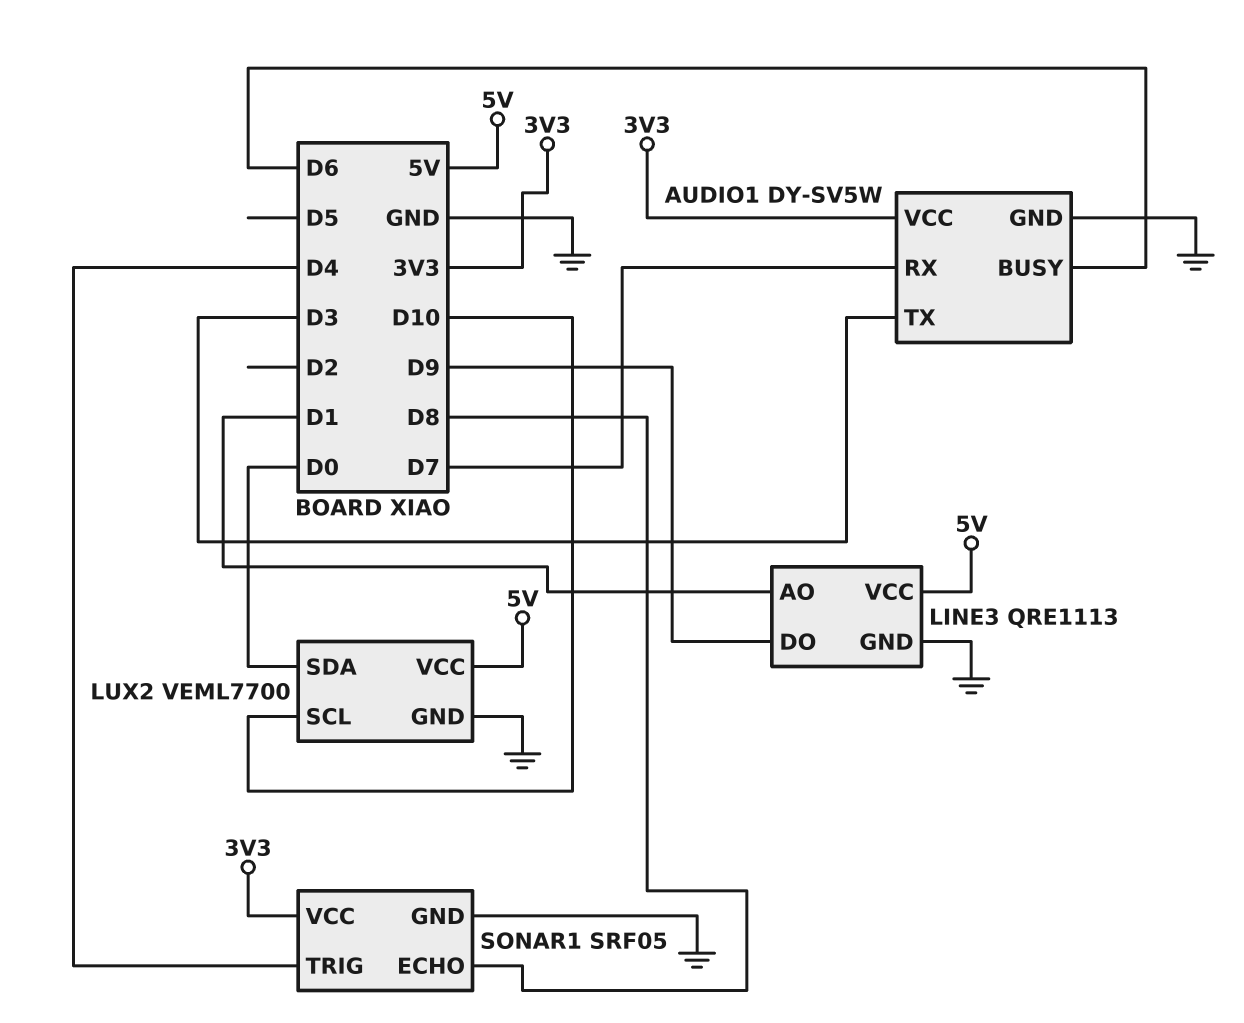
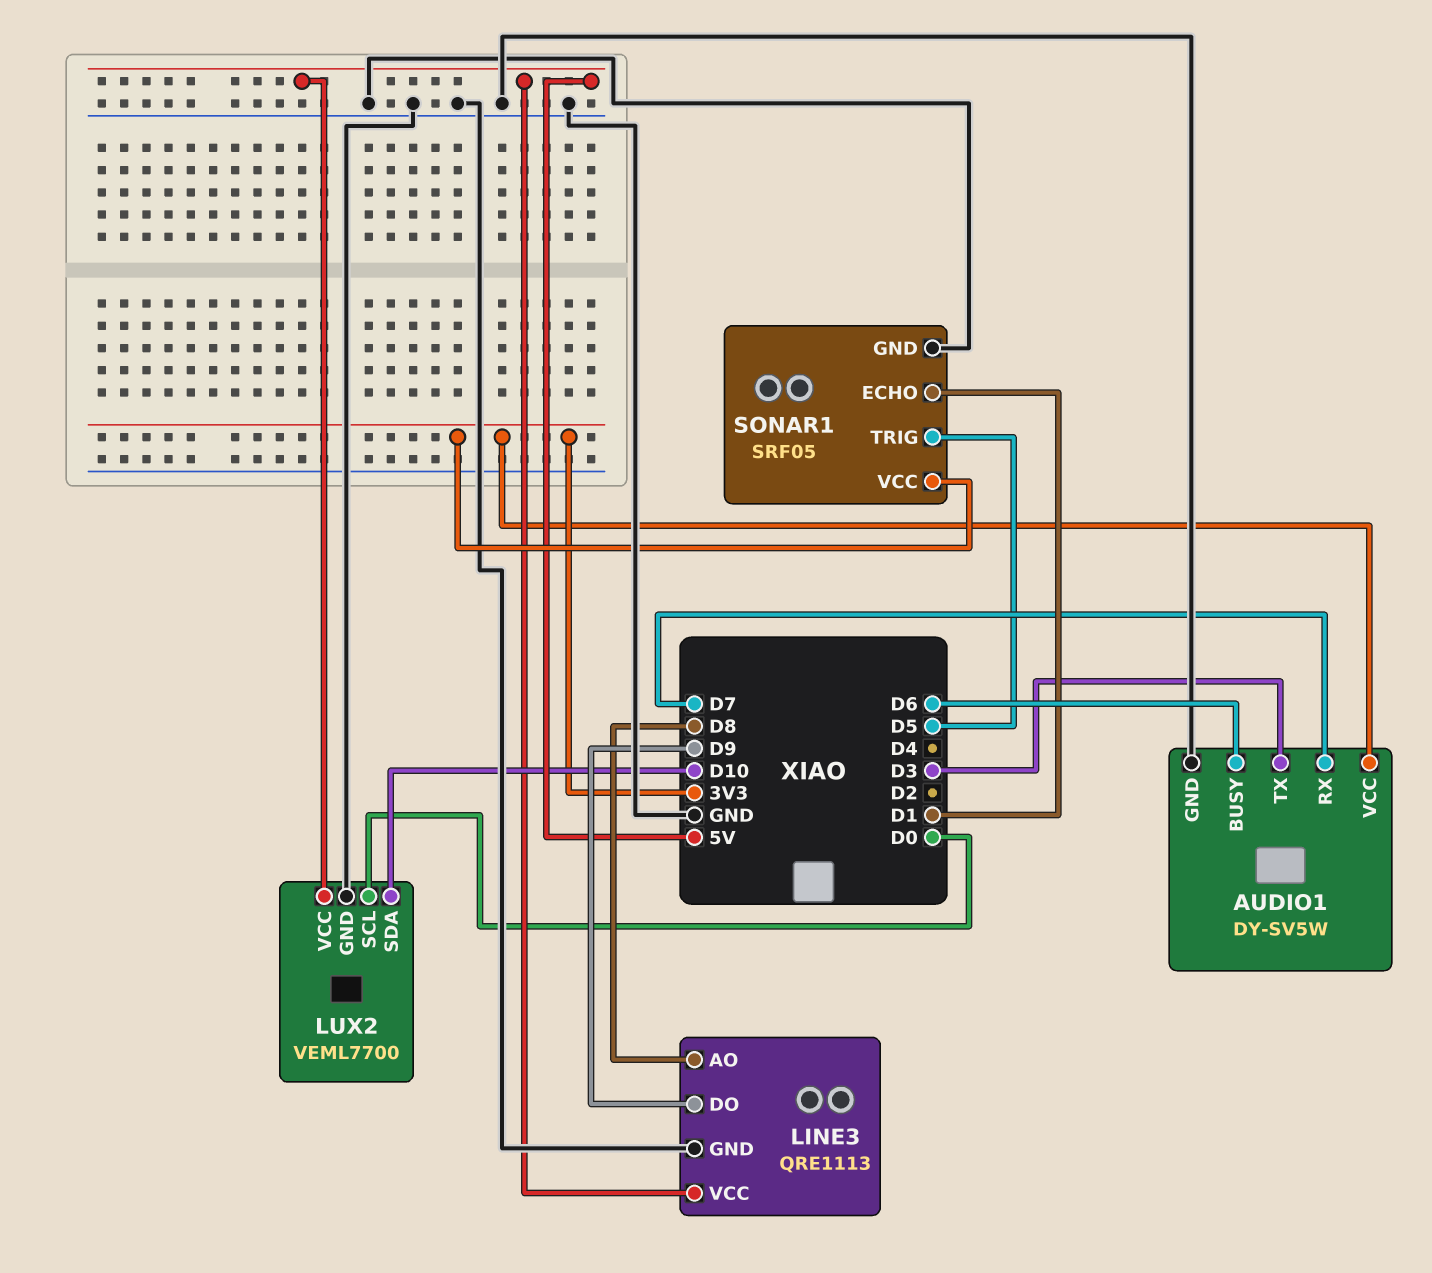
LINE3 pin AO: D1 -> D8
LUX2 pin SCL: D10 -> D0
LUX2 pin SDA: D0 -> D10
SONAR1 pin ECHO: D8 -> D1
SONAR1 pin TRIG: D4 -> D5

